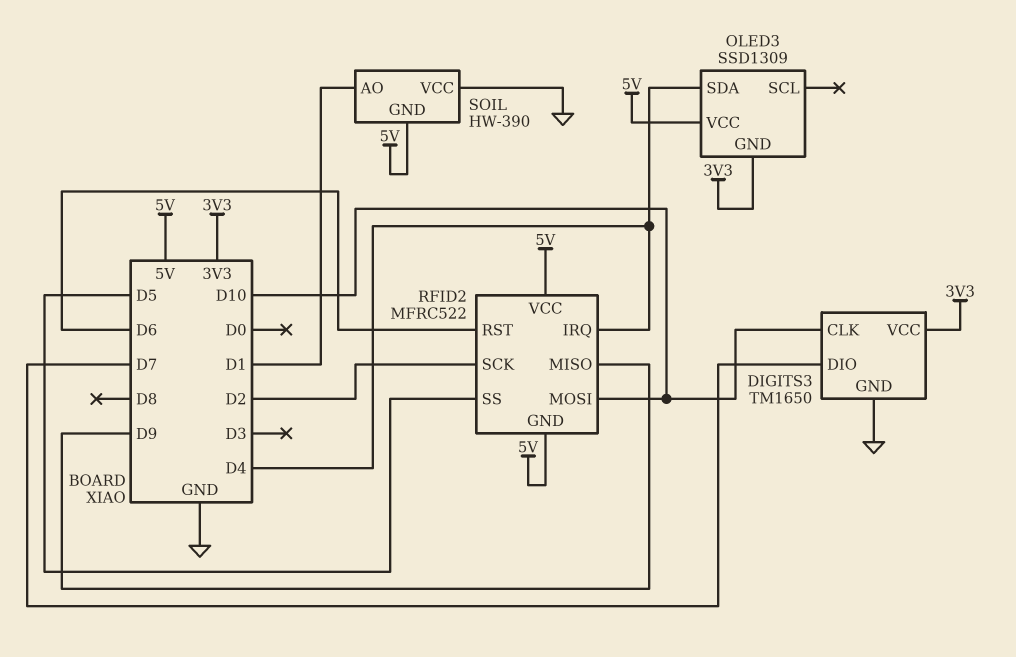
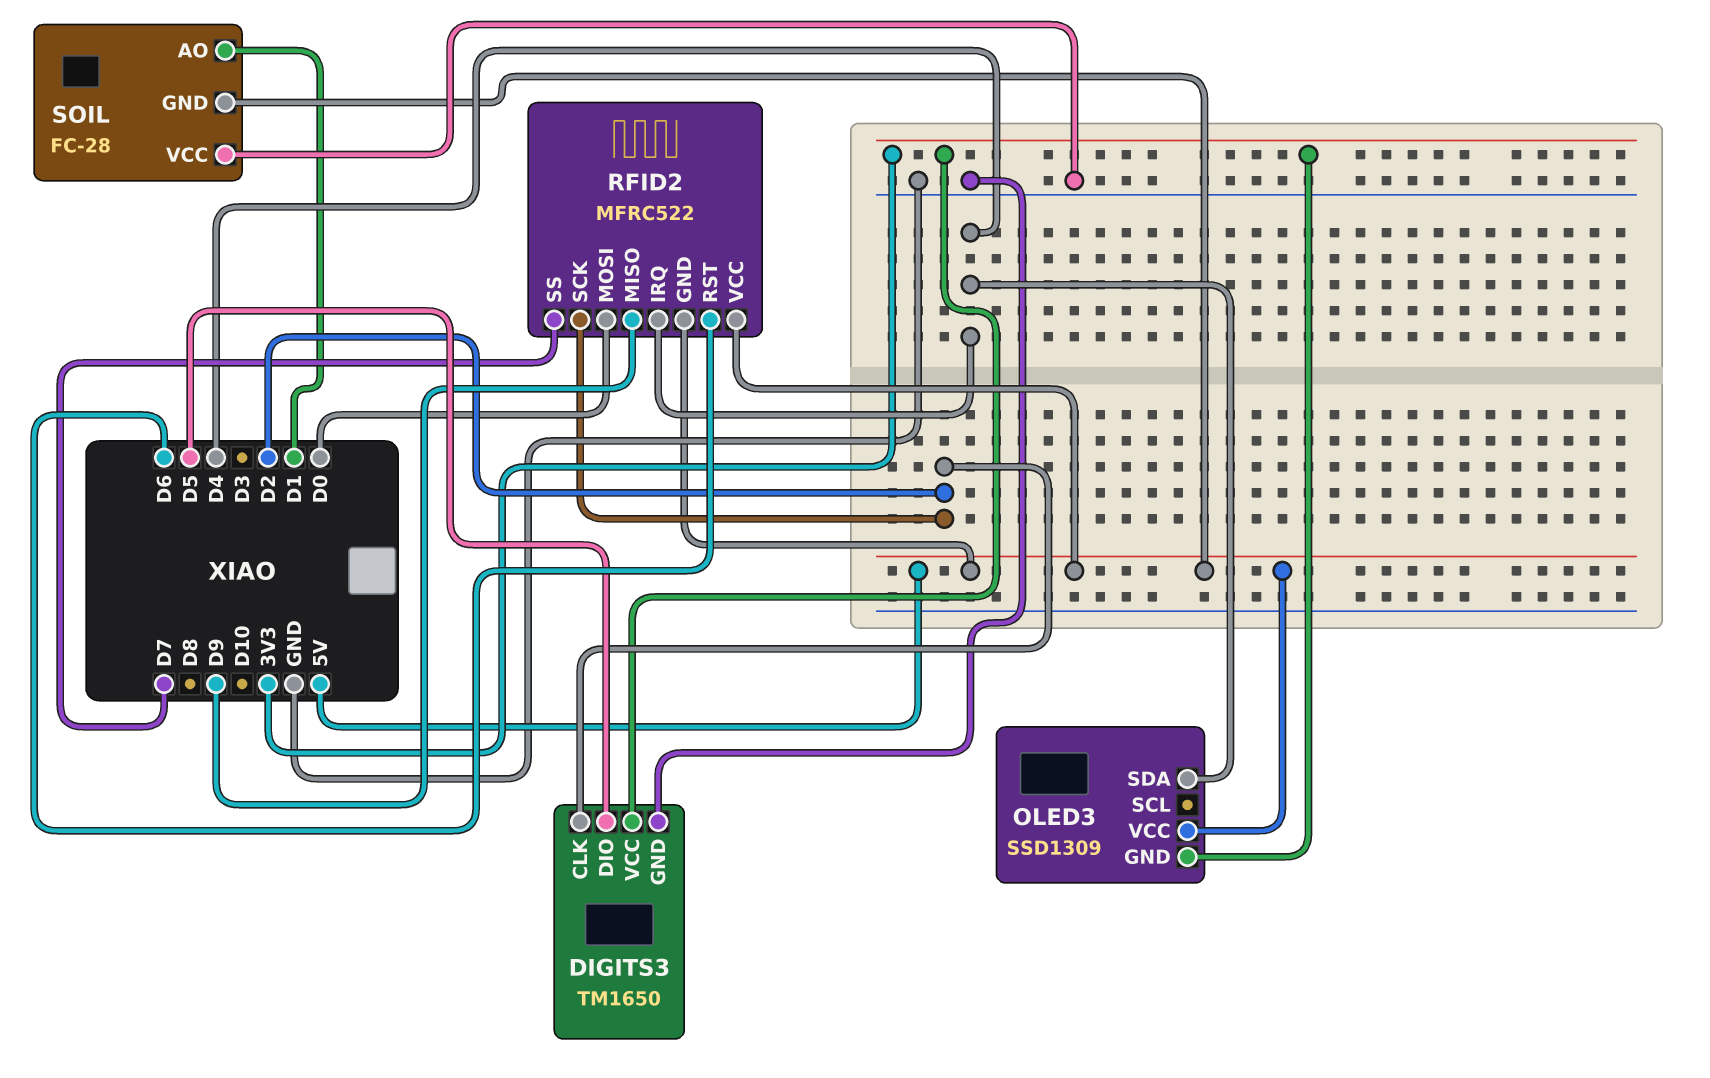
DIGITS3 pin CLK: D10 -> D2
DIGITS3 pin DIO: D7 -> D5
RFID2 pin MOSI: D10 -> D0
RFID2 pin SS: D5 -> D7
SOIL: HW-390 -> FC-28

